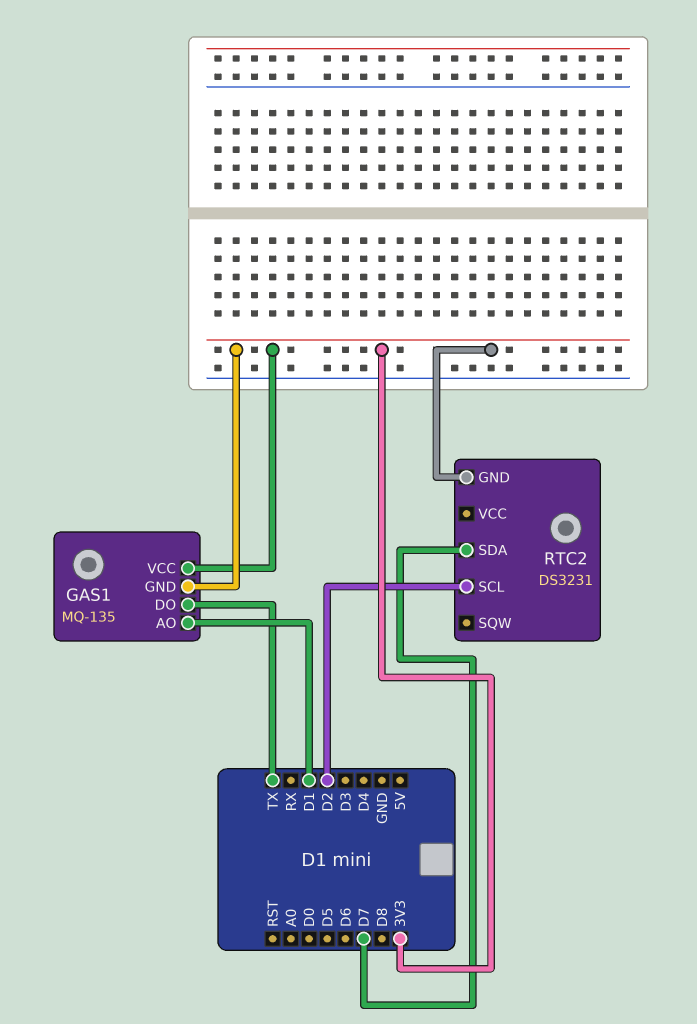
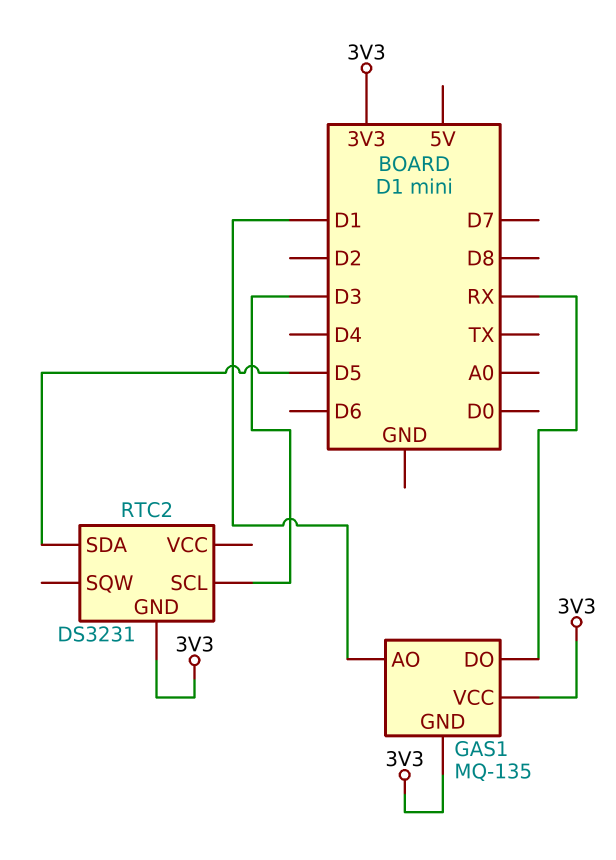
GAS1 pin DO: TX -> RX
RTC2 pin SCL: D2 -> D3
RTC2 pin SDA: D7 -> D5

